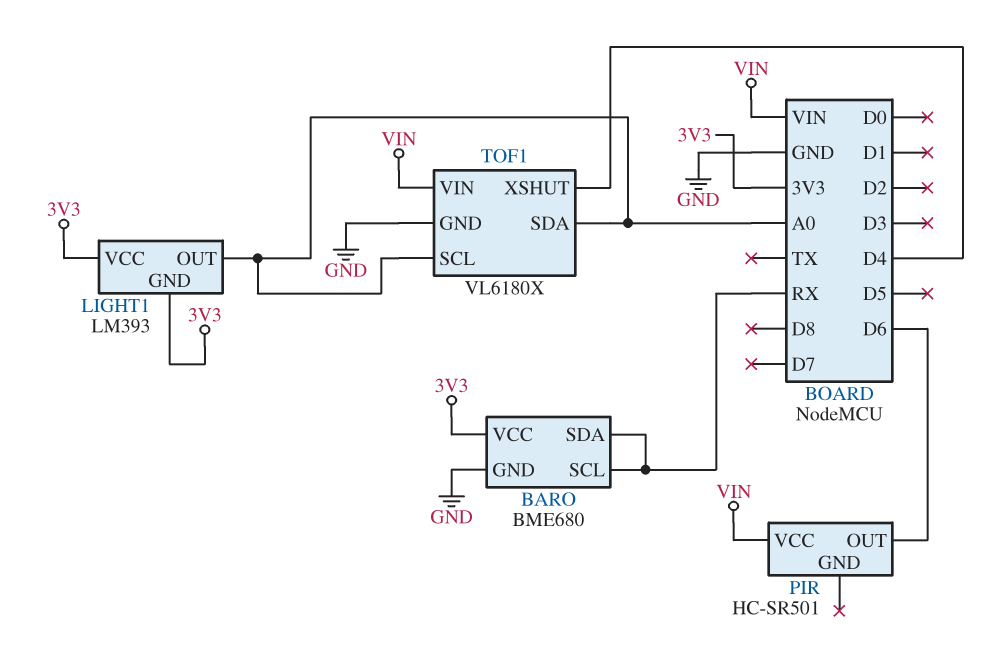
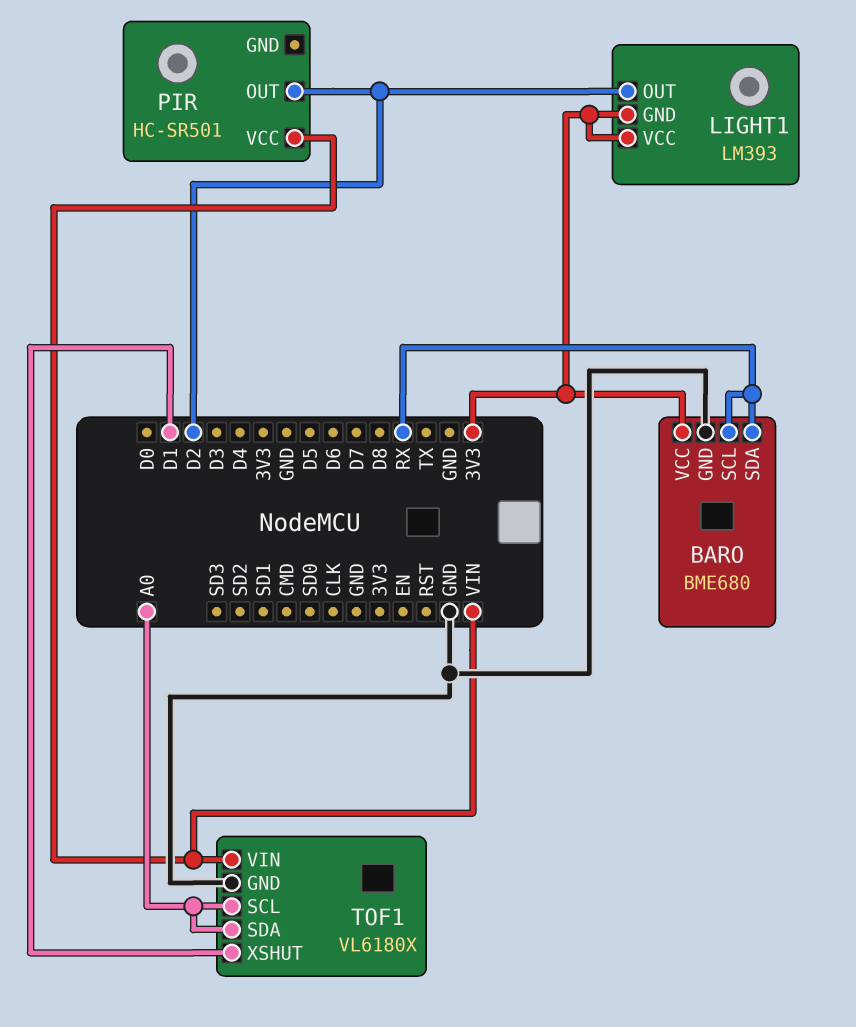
LIGHT1 pin OUT: A0 -> D2
PIR pin OUT: D6 -> D2
TOF1 pin XSHUT: D4 -> D1

